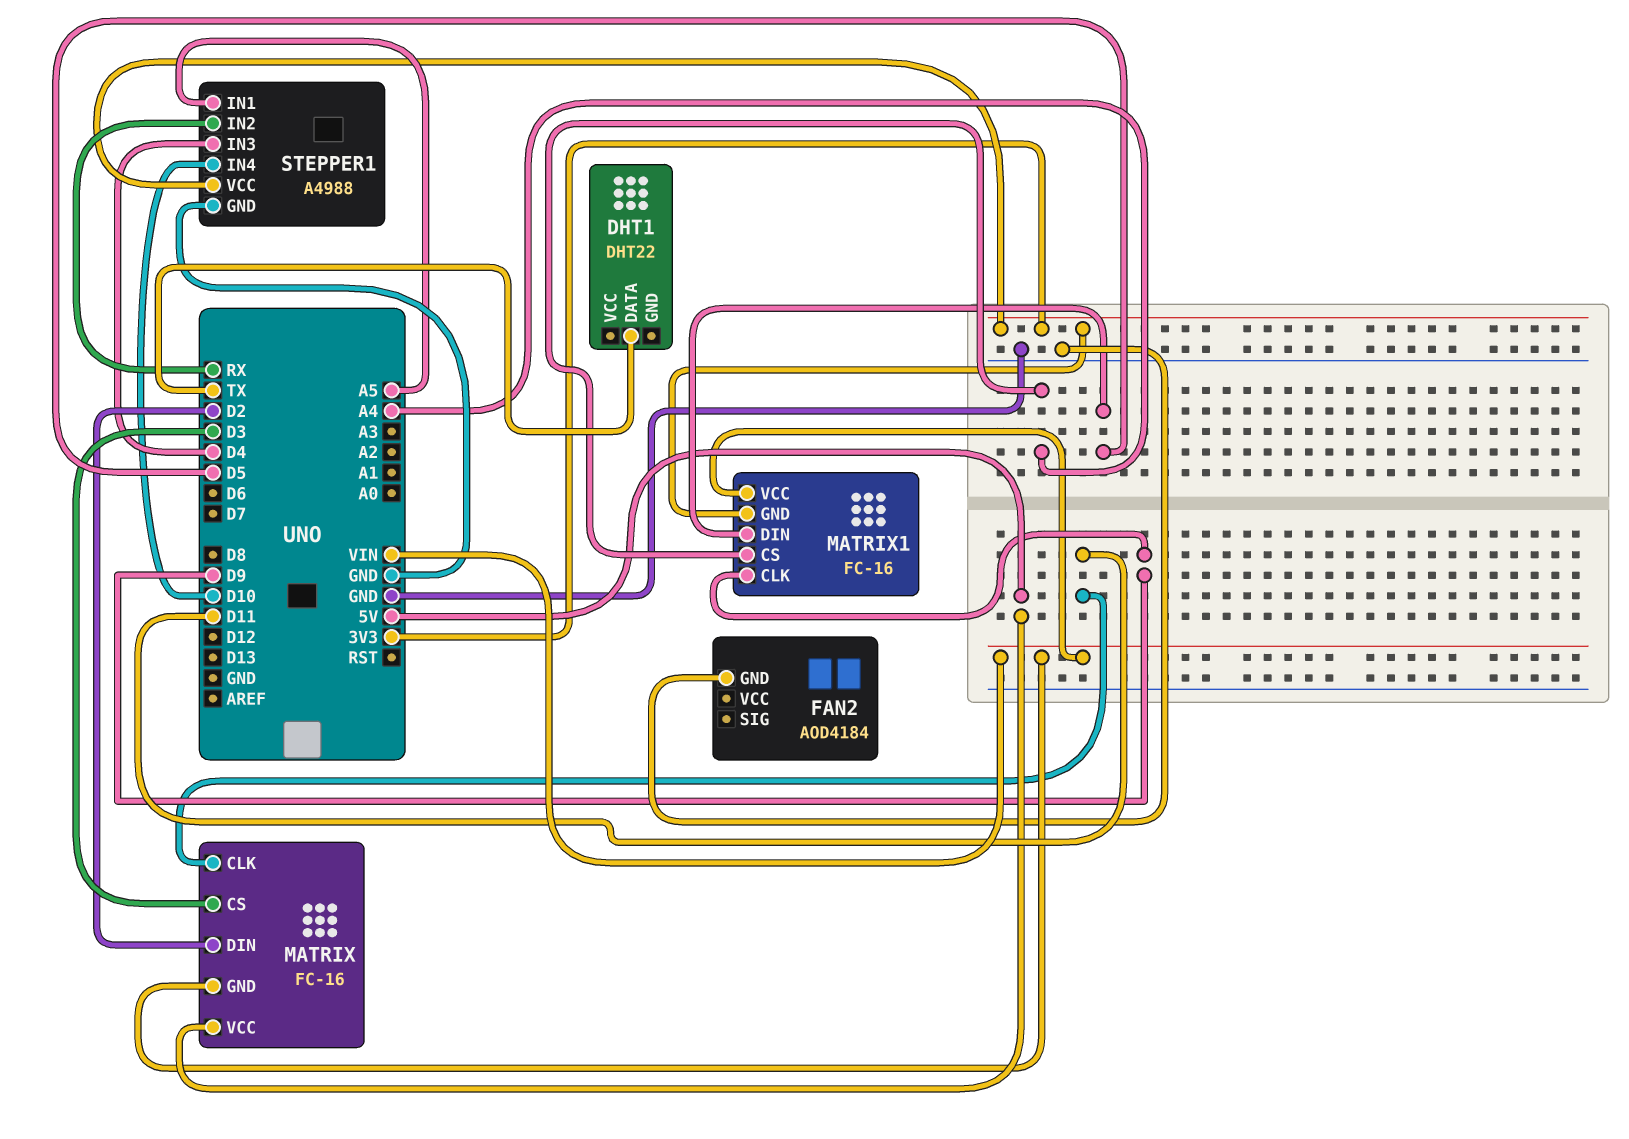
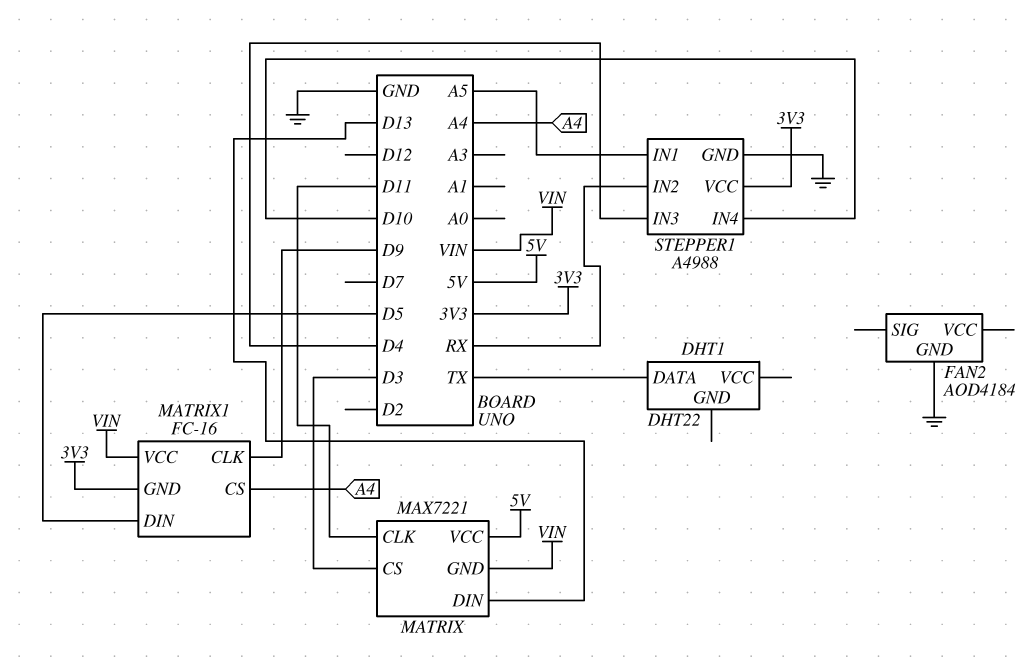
MATRIX: FC-16 -> MAX7221
MATRIX pin DIN: D2 -> D13

